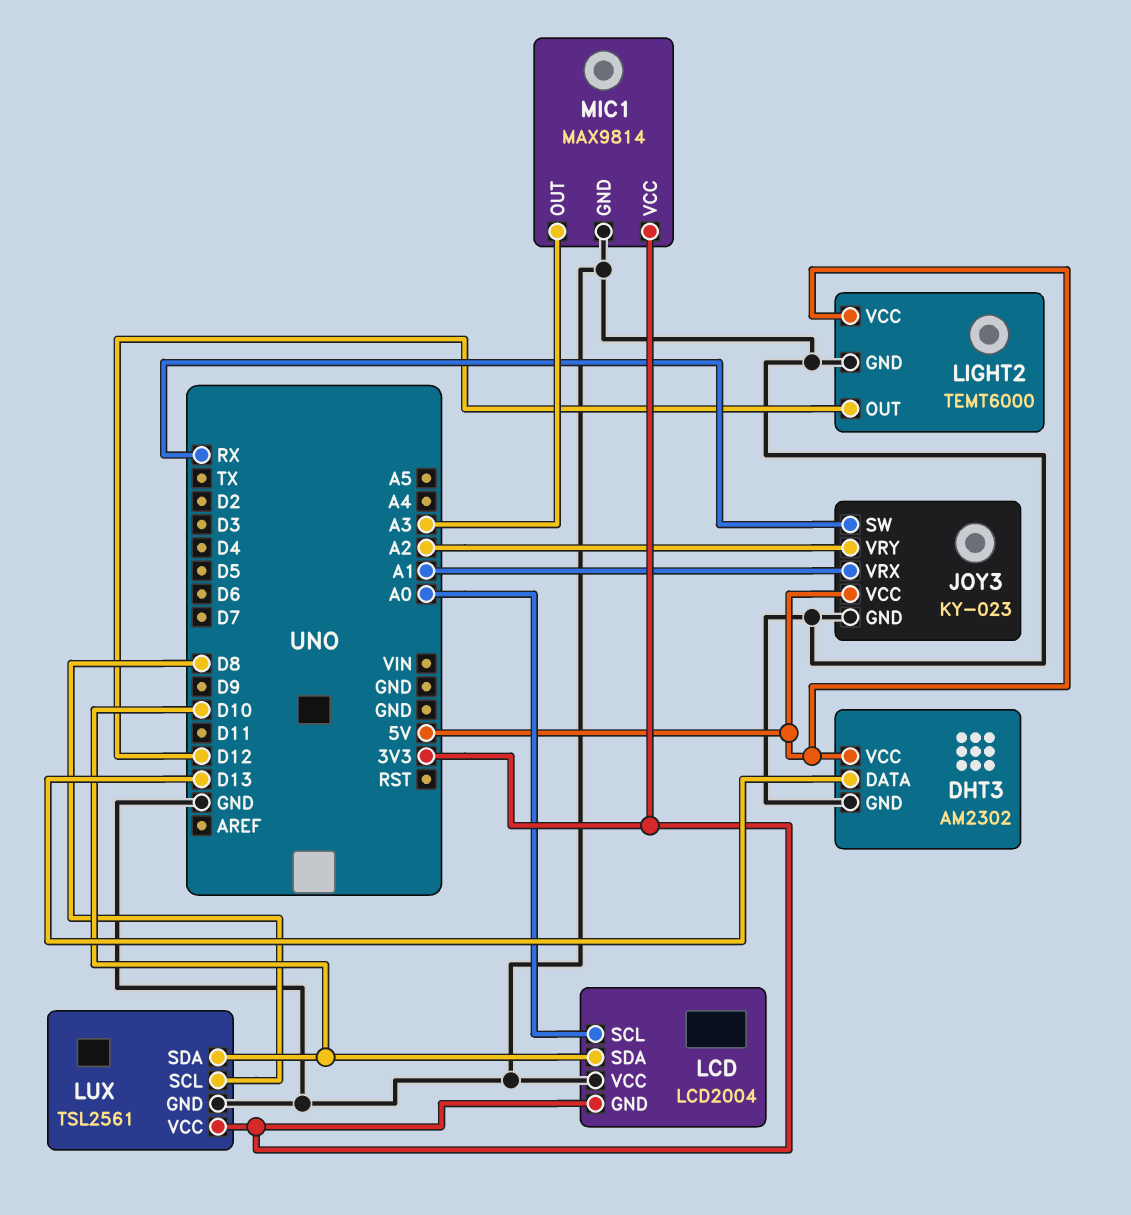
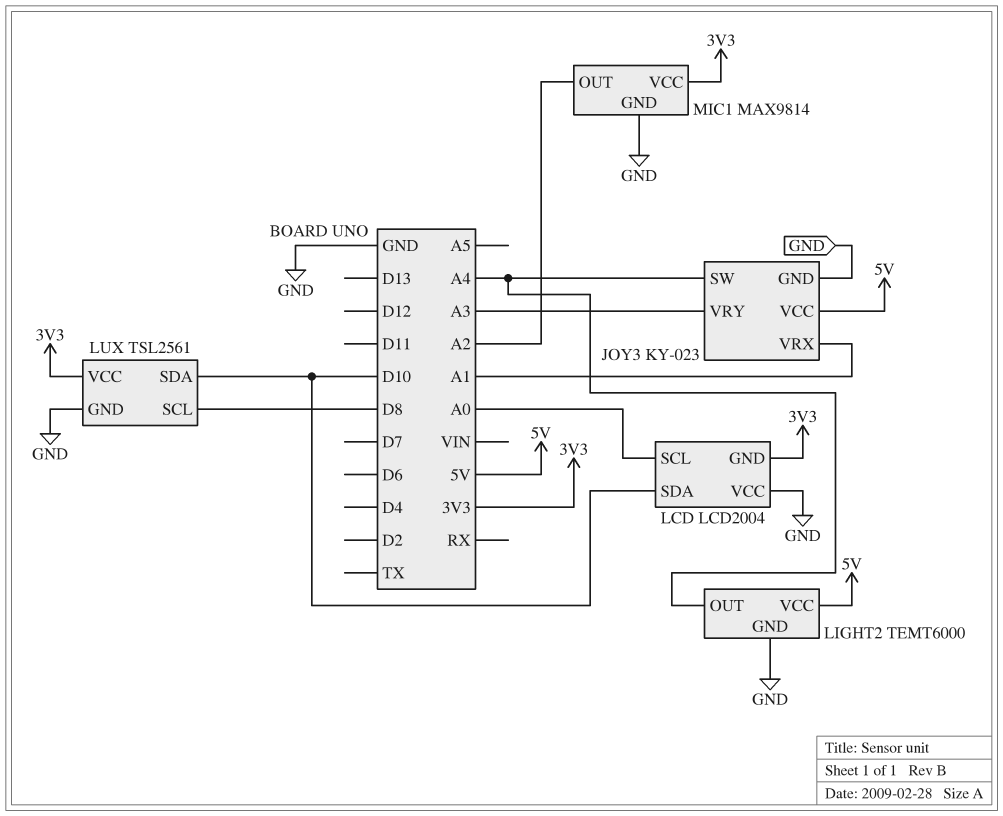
DHT3: AM2302 -> none
DHT3 pin DATA: D13 -> none
DHT3 pin GND: GND -> none
DHT3 pin VCC: 5V -> none
JOY3 pin SW: RX -> A4
JOY3 pin VRY: A2 -> A3
LIGHT2 pin OUT: D12 -> A4
MIC1 pin OUT: A3 -> A2

